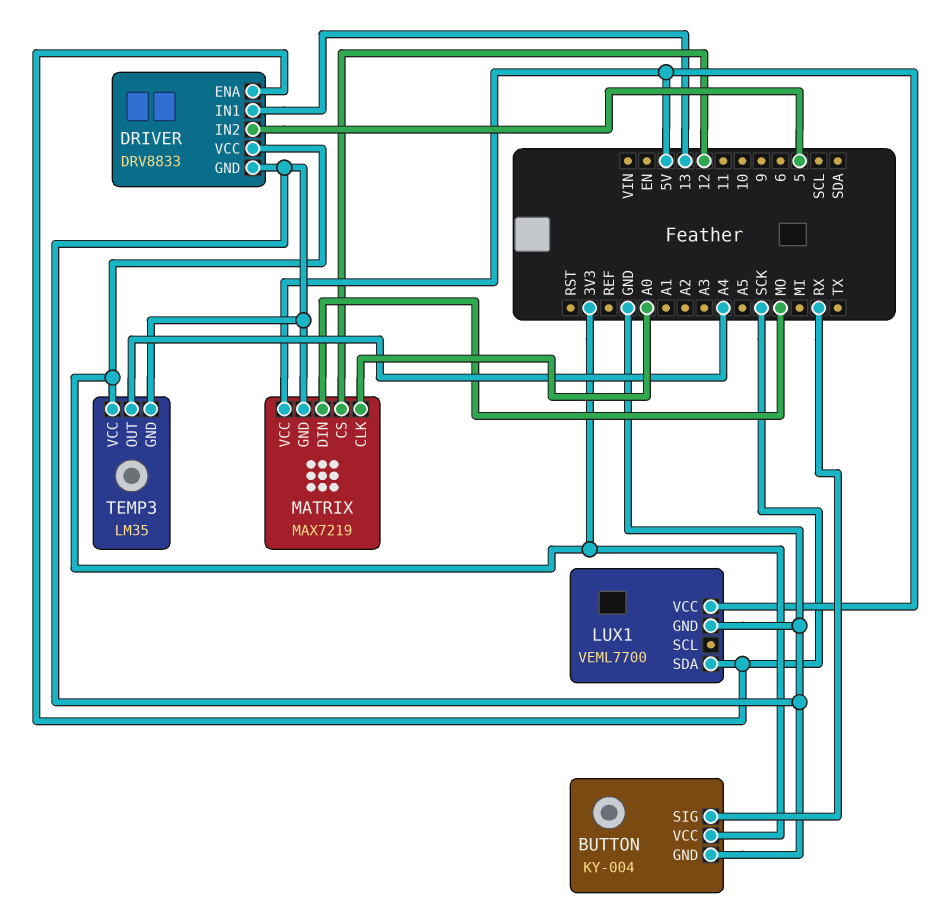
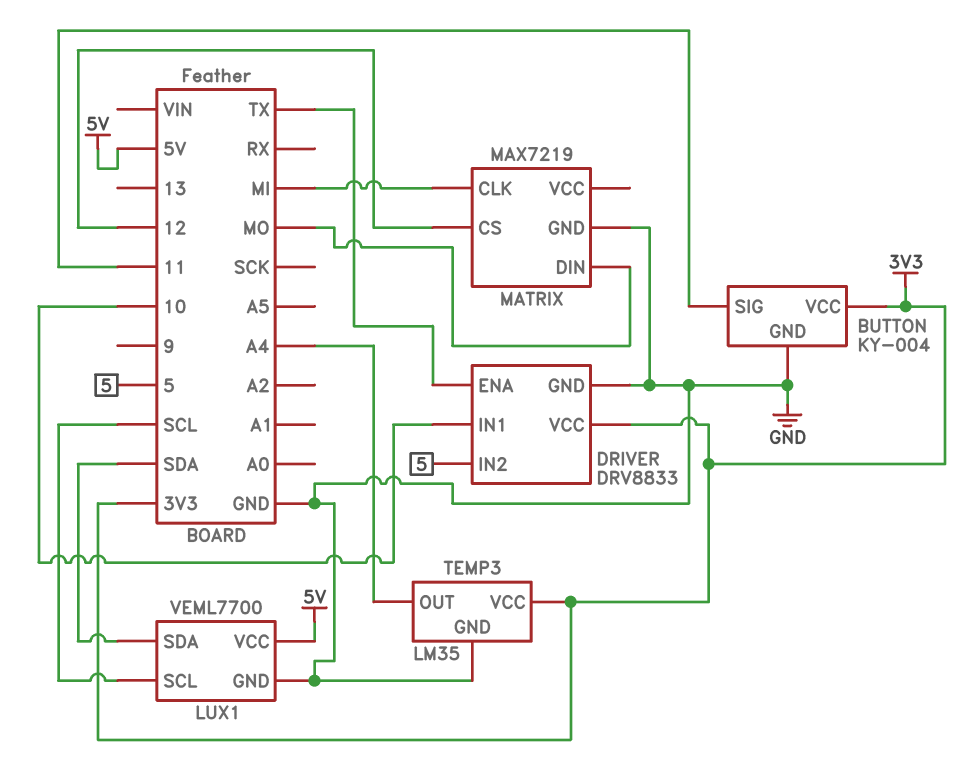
BUTTON pin SIG: RX -> 11
DRIVER pin ENA: SCK -> TX
DRIVER pin IN1: 13 -> 10
LUX1 pin SCL: none -> SCL
LUX1 pin SDA: SCK -> SDA
MATRIX pin CLK: A0 -> MI
MATRIX pin VCC: 5V -> none

